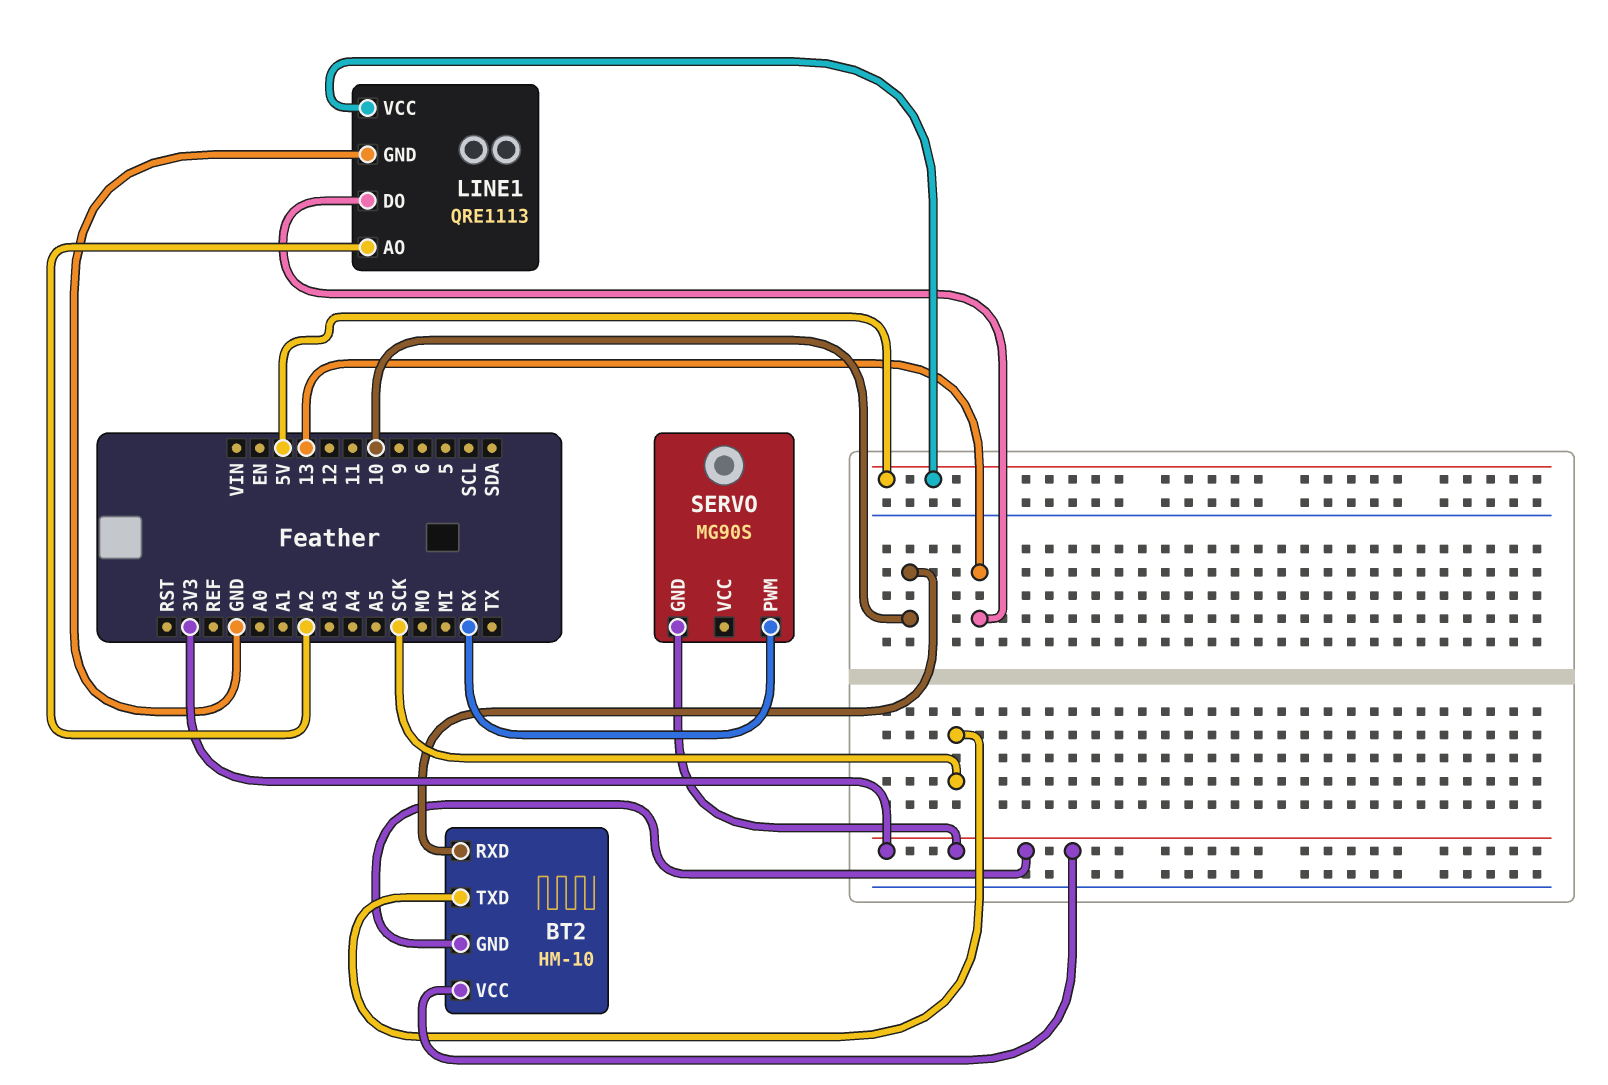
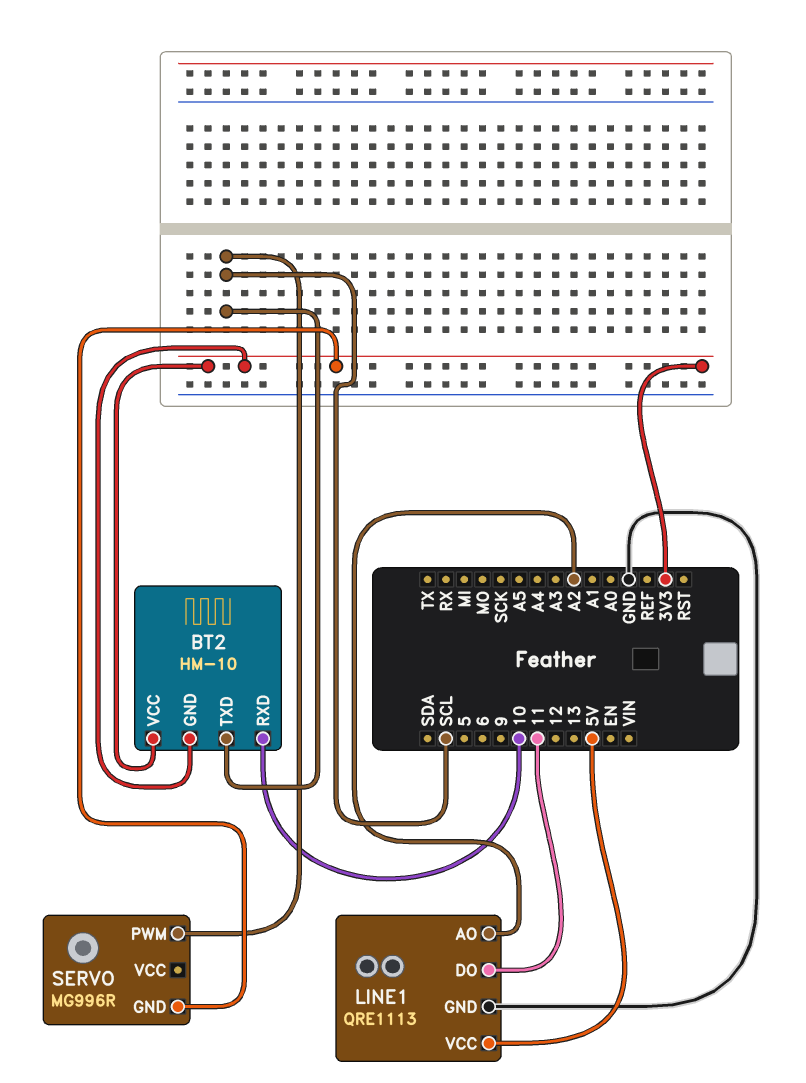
BT2 pin TXD: SCK -> SCL
LINE1 pin DO: 13 -> 11
SERVO: MG90S -> MG996R
SERVO pin PWM: RX -> SCL

